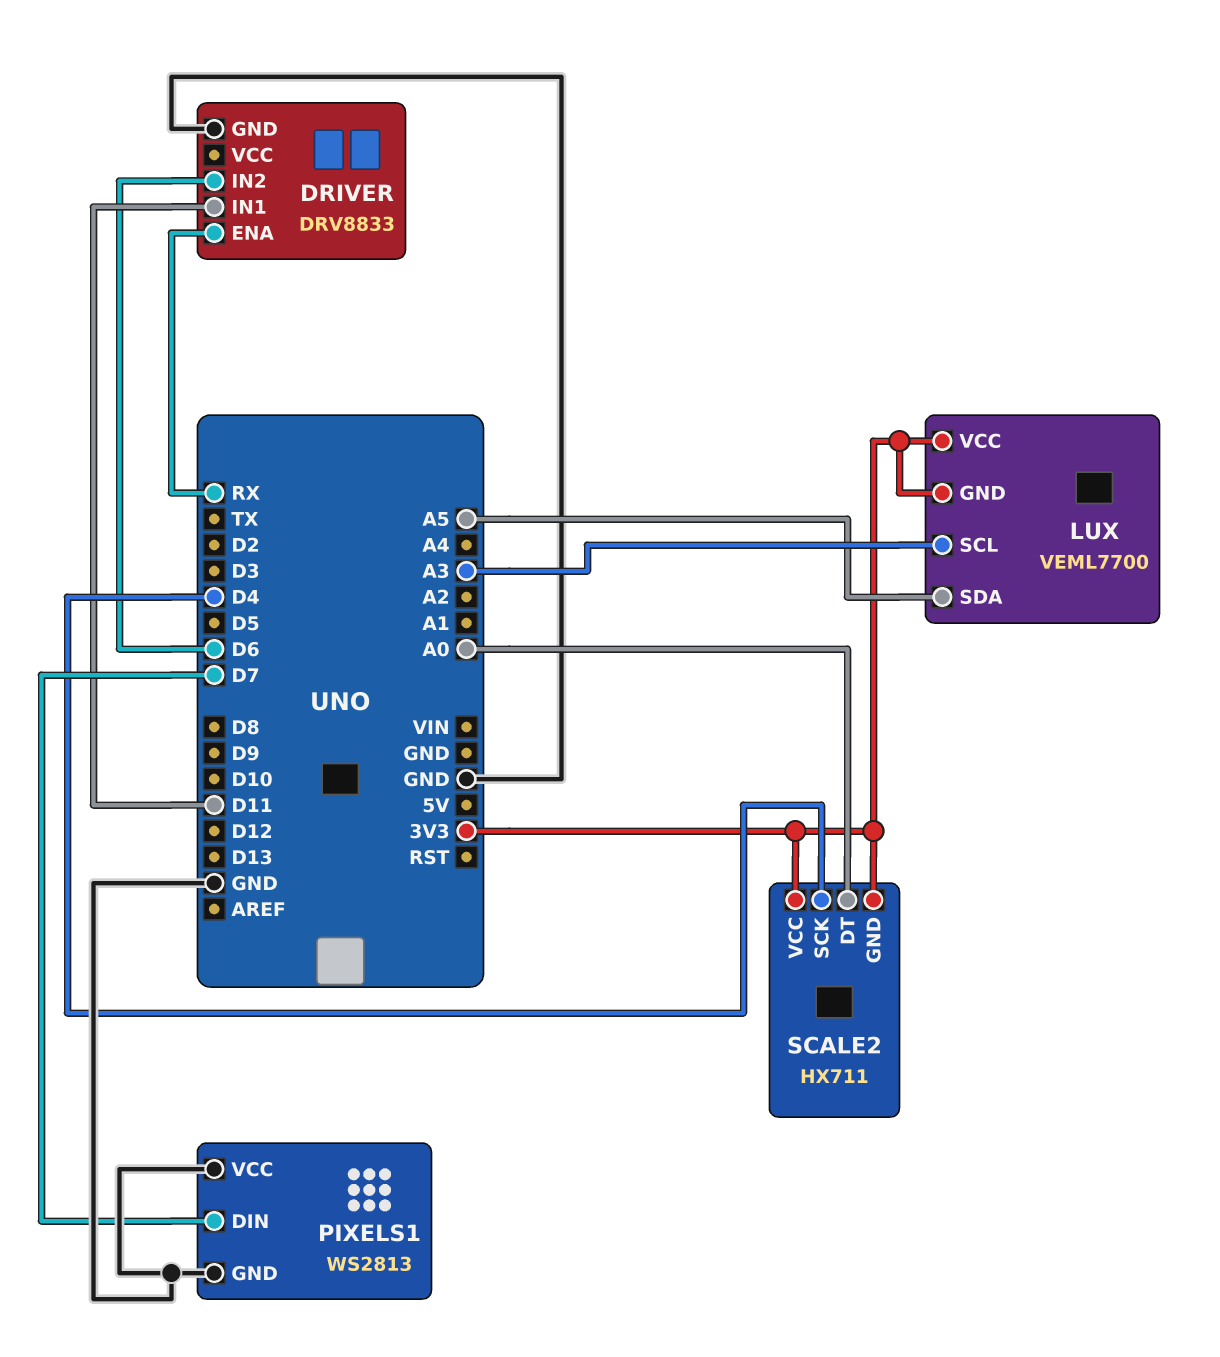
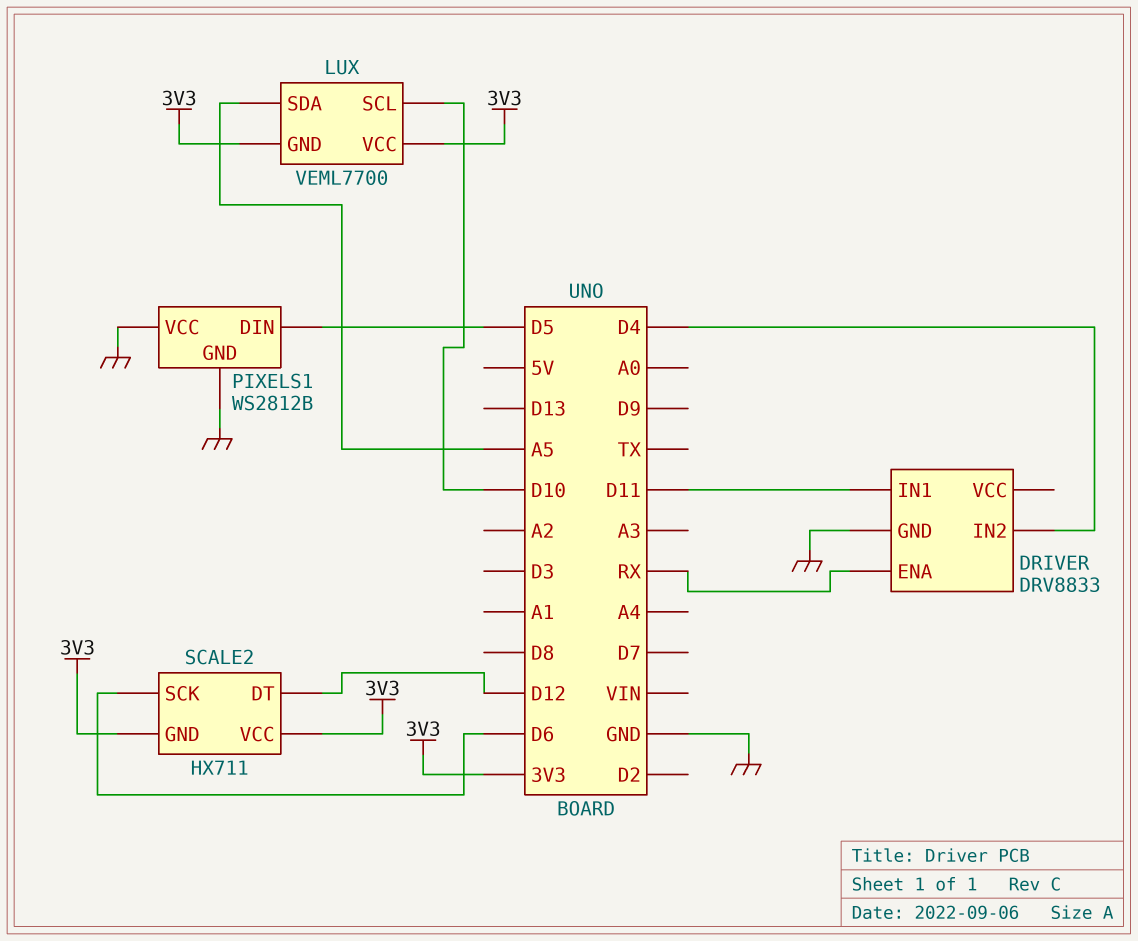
DRIVER pin IN2: D6 -> D4
LUX pin SCL: A3 -> D10
PIXELS1: WS2813 -> WS2812B
PIXELS1 pin DIN: D7 -> D5
SCALE2 pin DT: A0 -> D12
SCALE2 pin SCK: D4 -> D6

